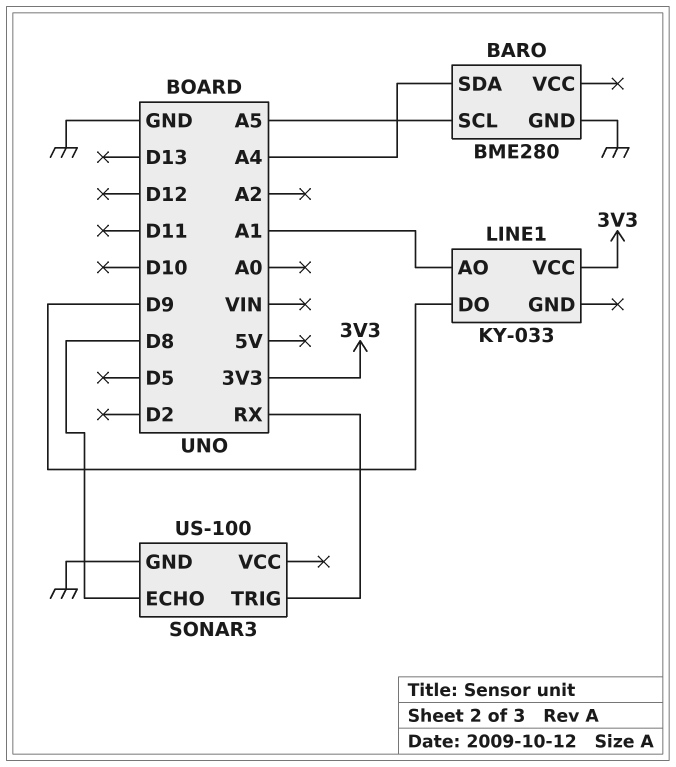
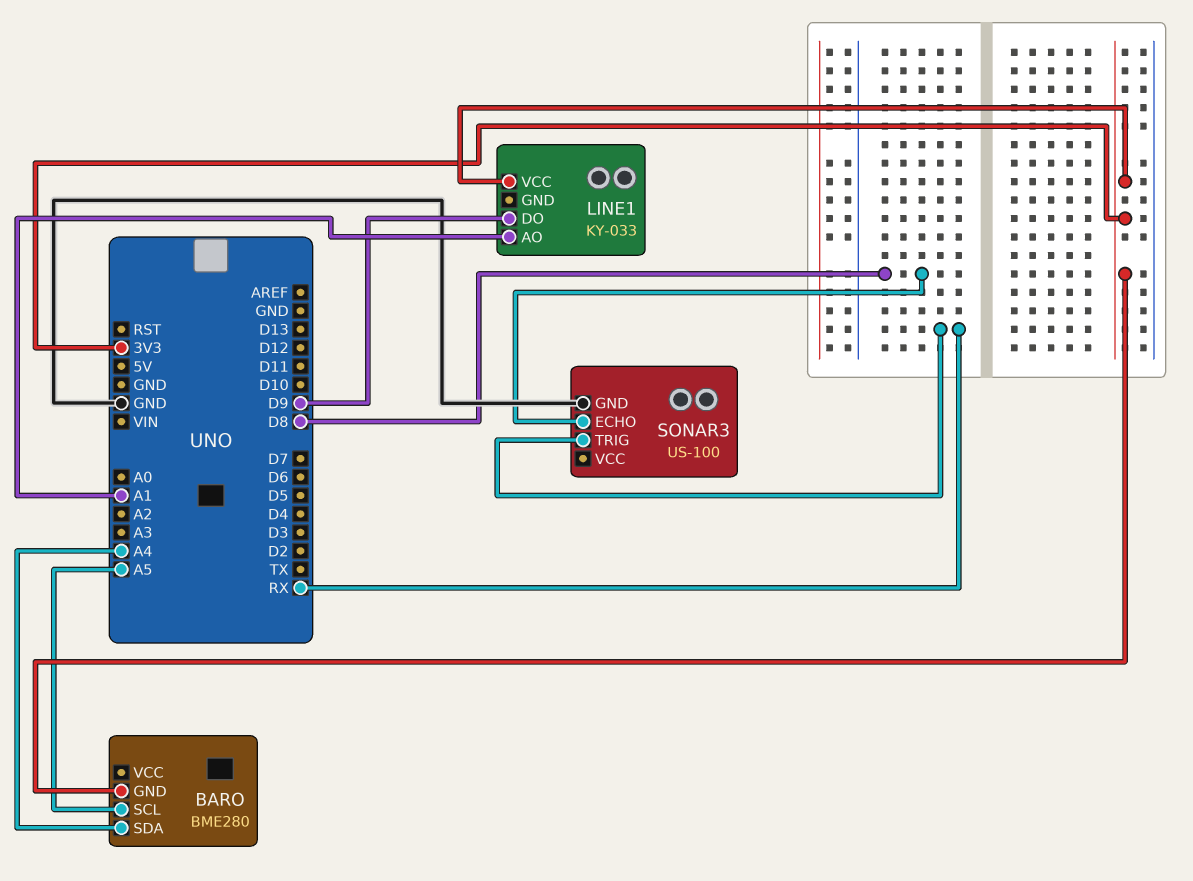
BARO pin GND: GND -> 3V3

